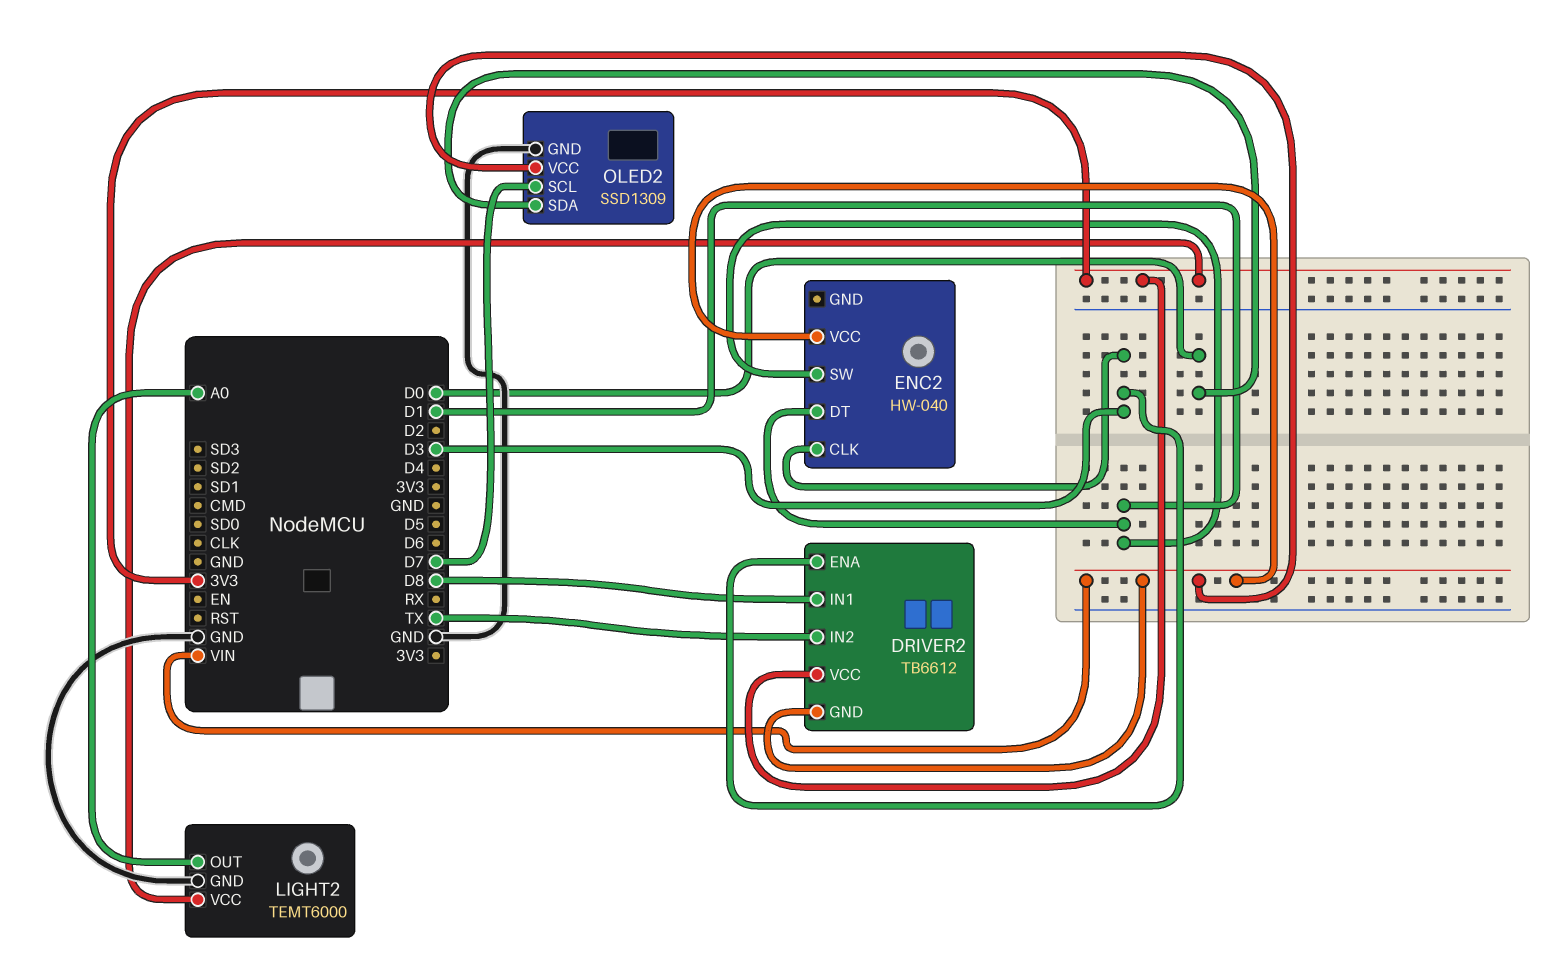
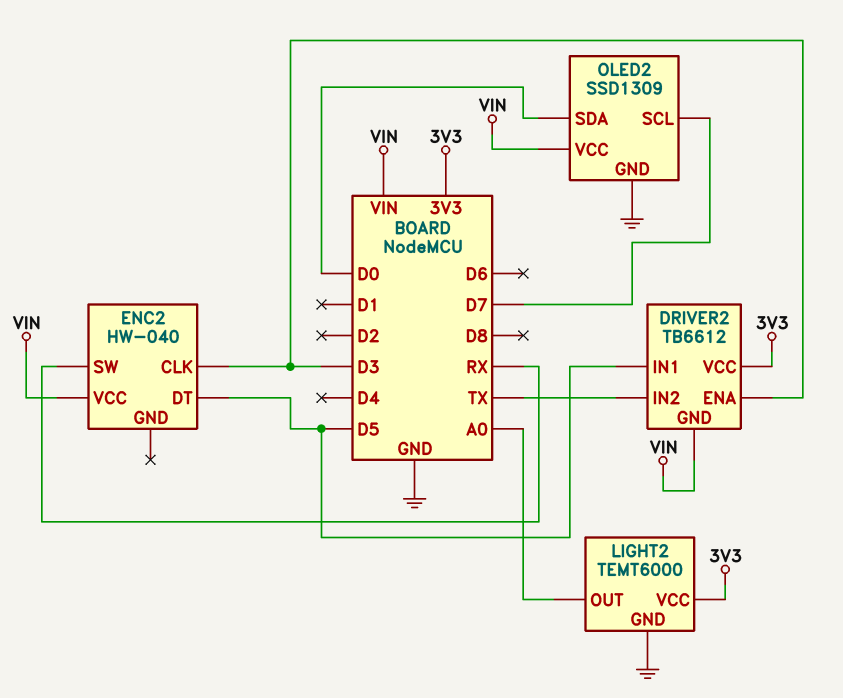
DRIVER2 pin IN1: D8 -> D5
ENC2 pin DT: D1 -> D5
ENC2 pin SW: D1 -> RX

